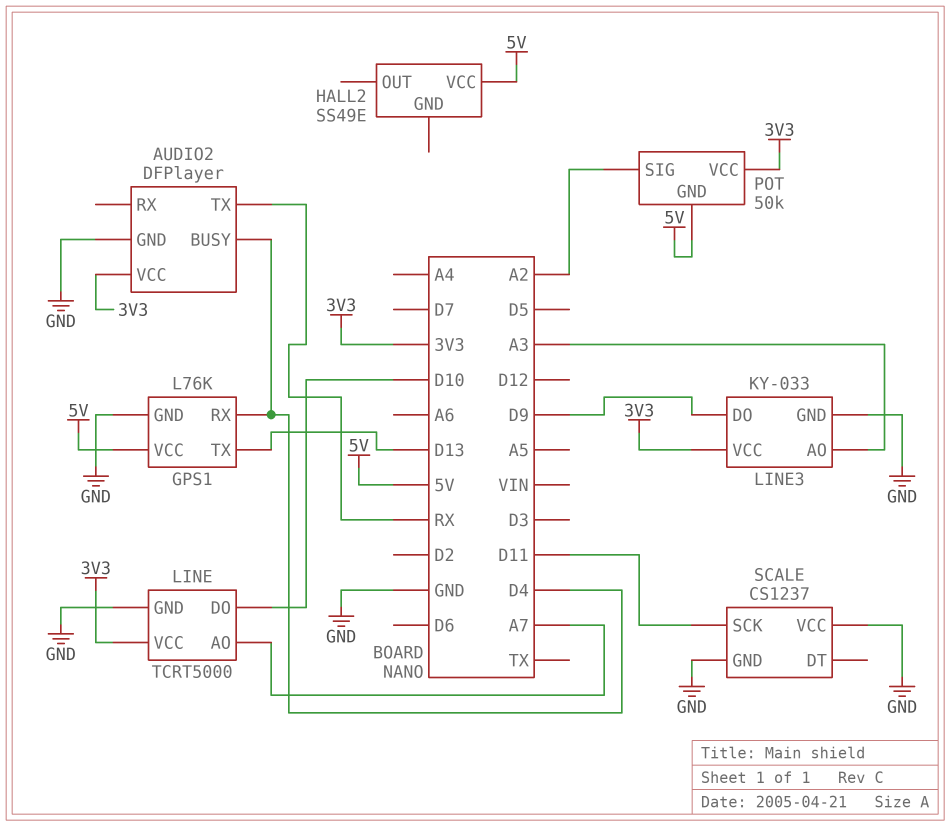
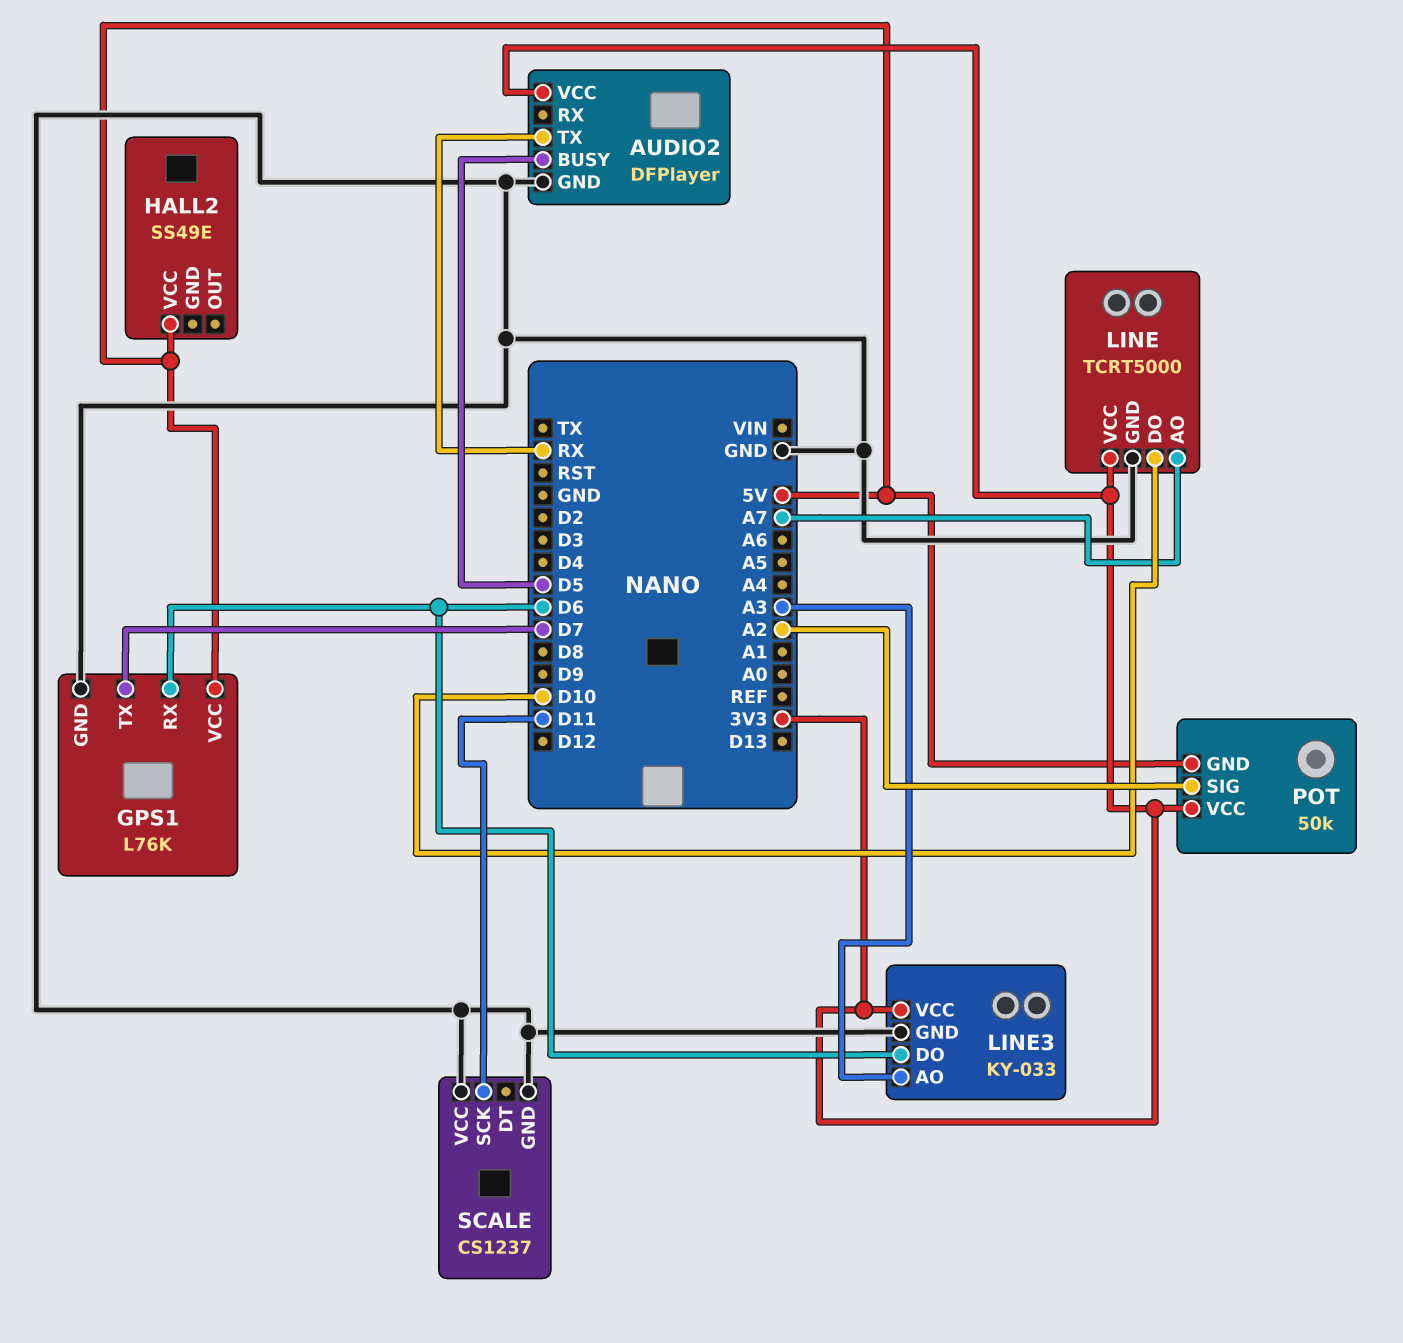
AUDIO2 pin BUSY: D4 -> D5
GPS1 pin RX: D4 -> D6
GPS1 pin TX: D13 -> D7
LINE3 pin DO: D9 -> D6

